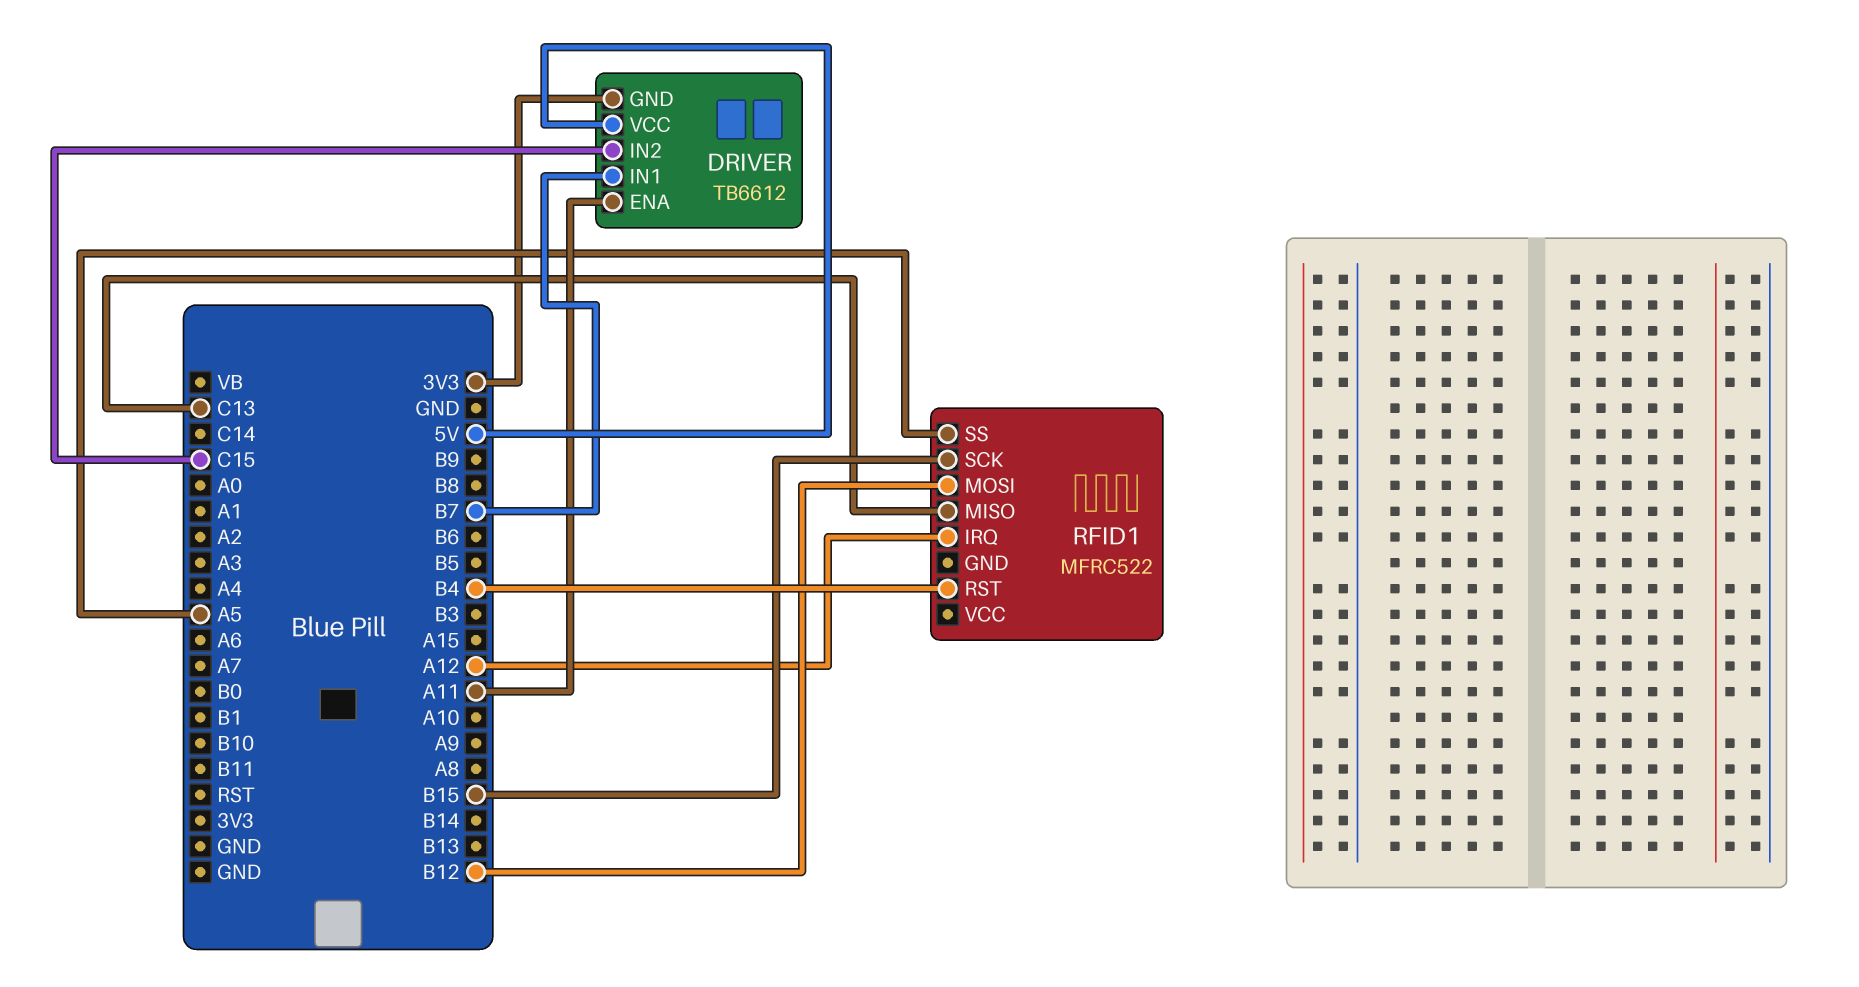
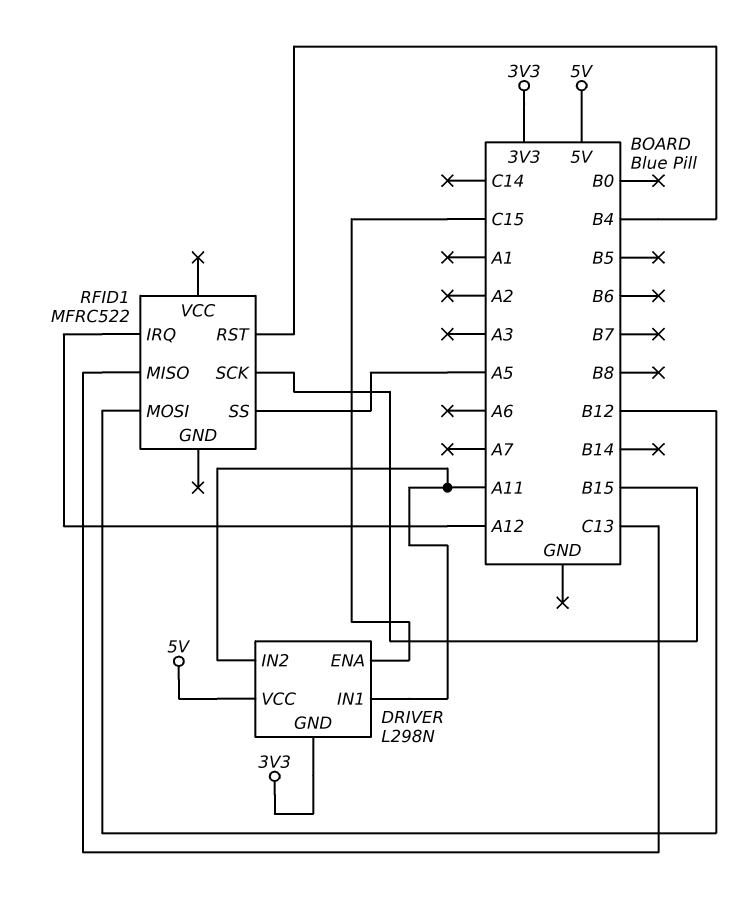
DRIVER: TB6612 -> L298N
DRIVER pin ENA: A11 -> C15
DRIVER pin IN1: B7 -> A11
DRIVER pin IN2: C15 -> A11

